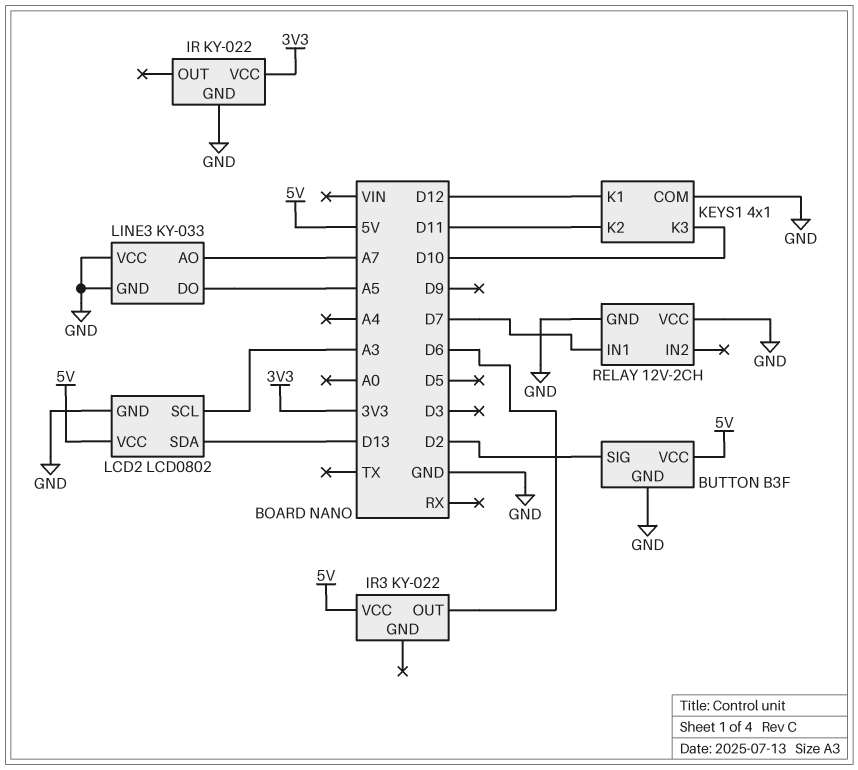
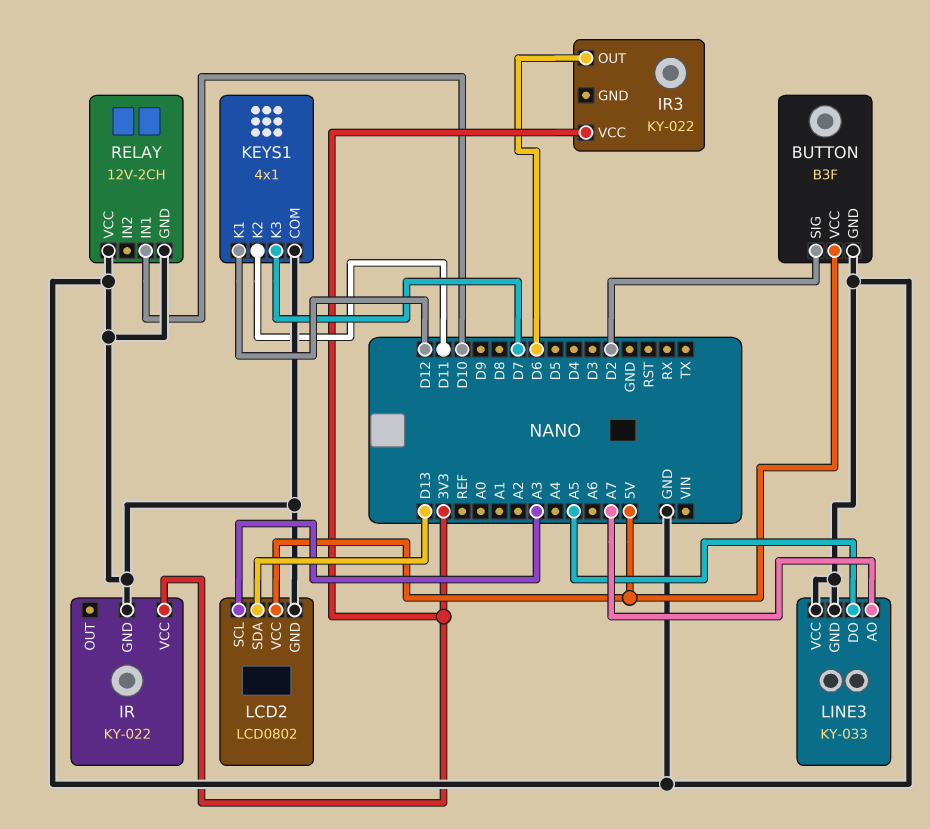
IR3 pin VCC: 5V -> 3V3
KEYS1 pin K3: D10 -> D7
RELAY pin IN1: D7 -> D10

